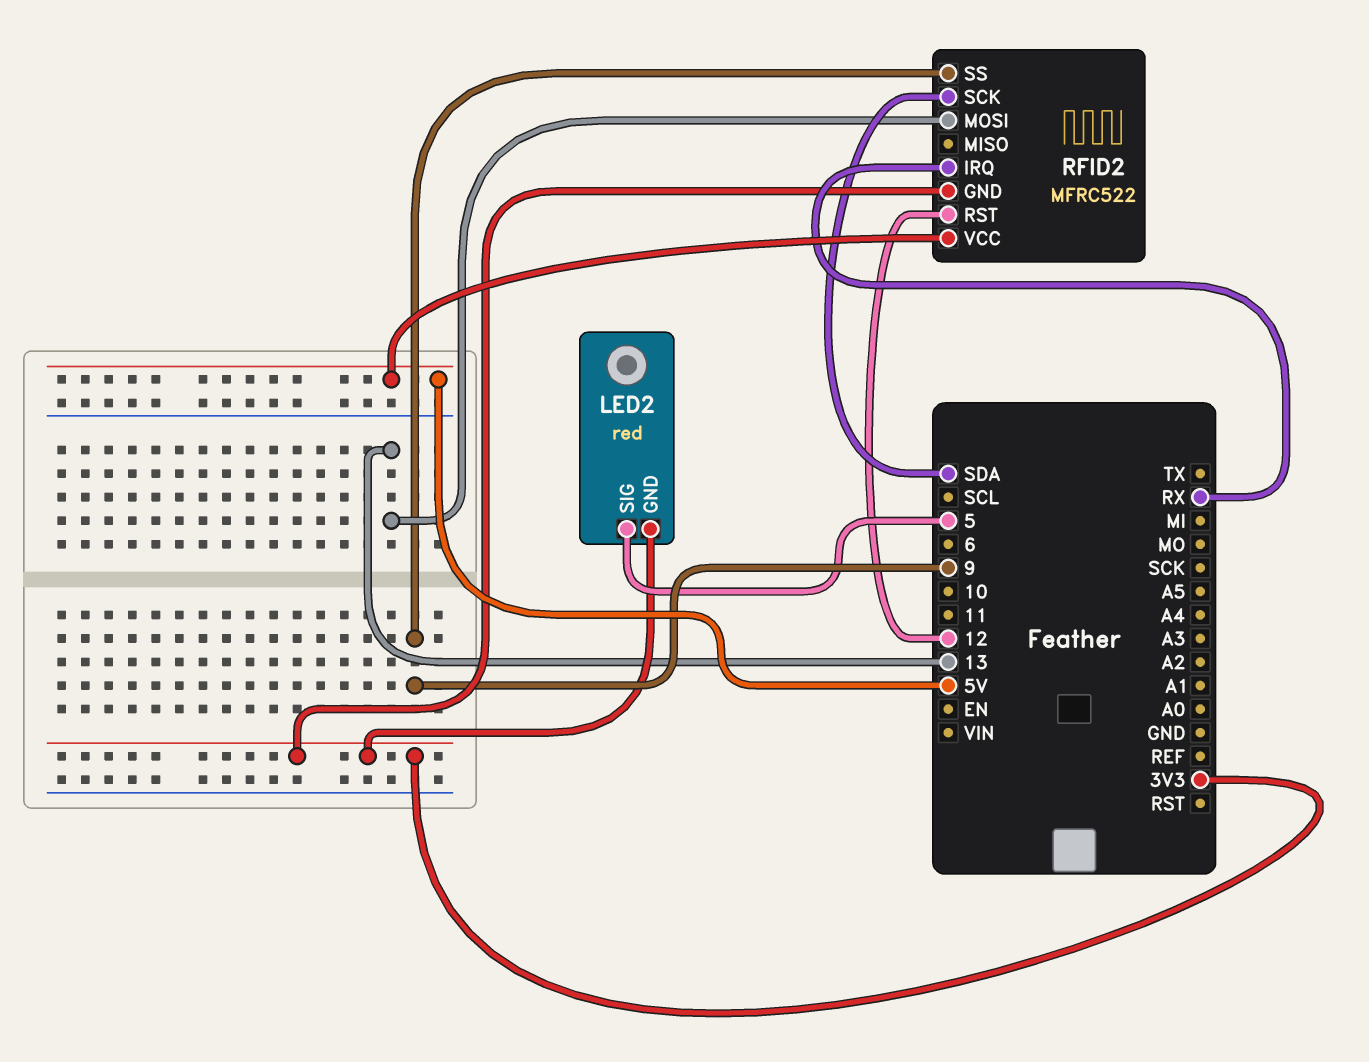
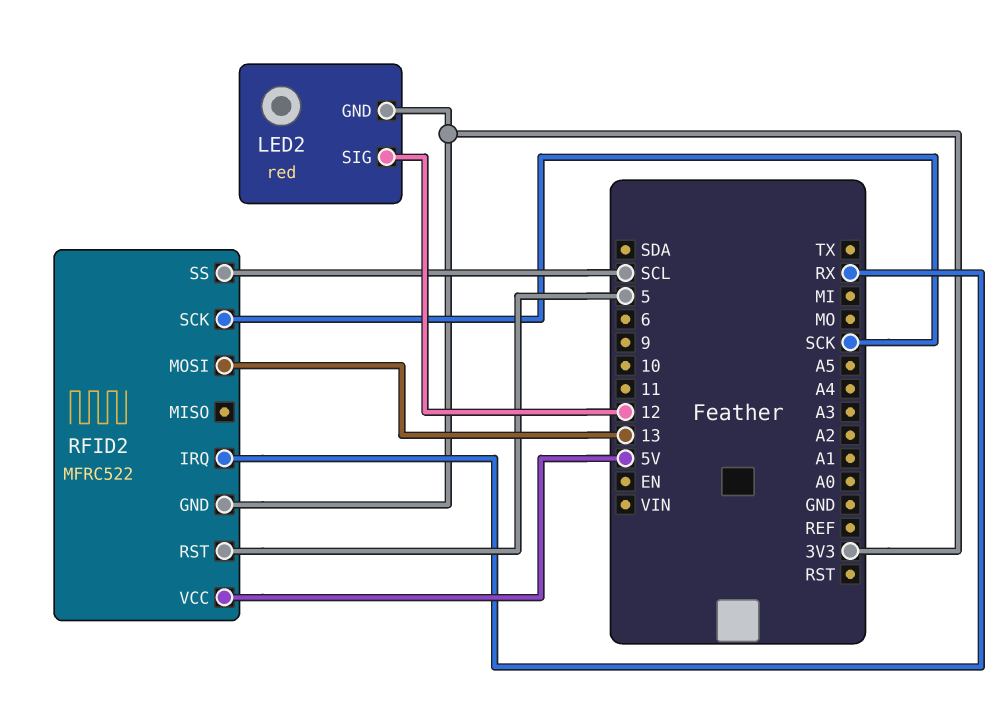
LED2 pin SIG: 5 -> 12
RFID2 pin RST: 12 -> 5
RFID2 pin SCK: SDA -> SCK
RFID2 pin SS: 9 -> SCL

